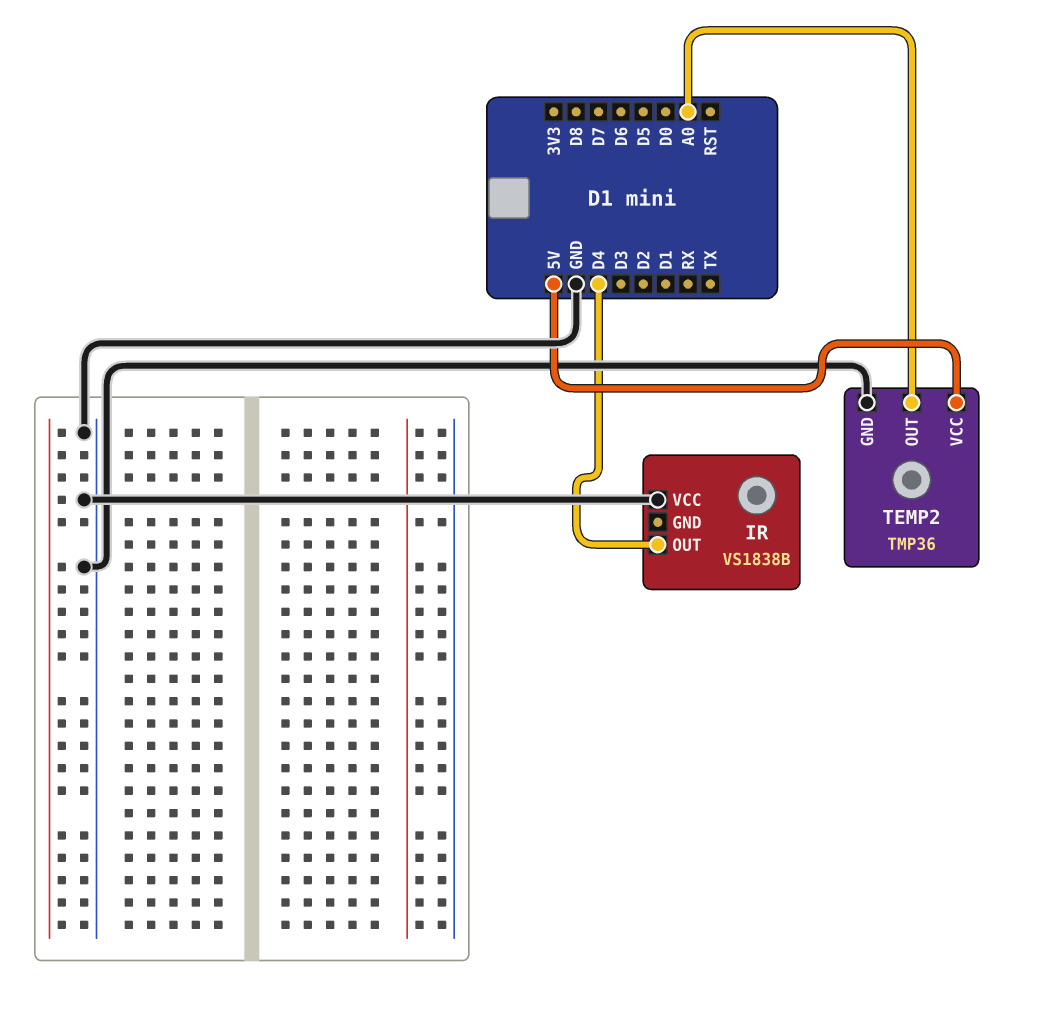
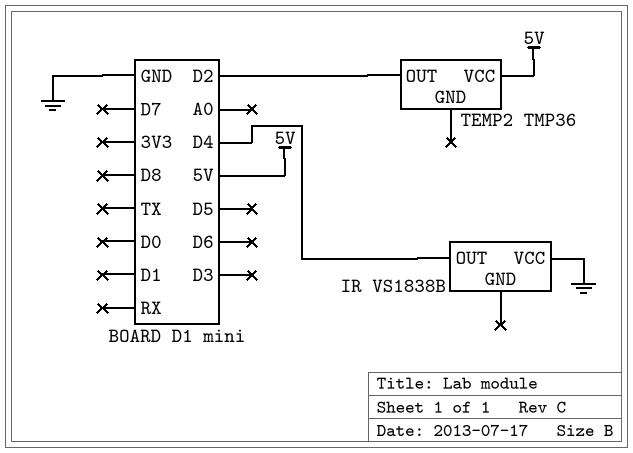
TEMP2 pin GND: GND -> none
TEMP2 pin OUT: A0 -> D2

